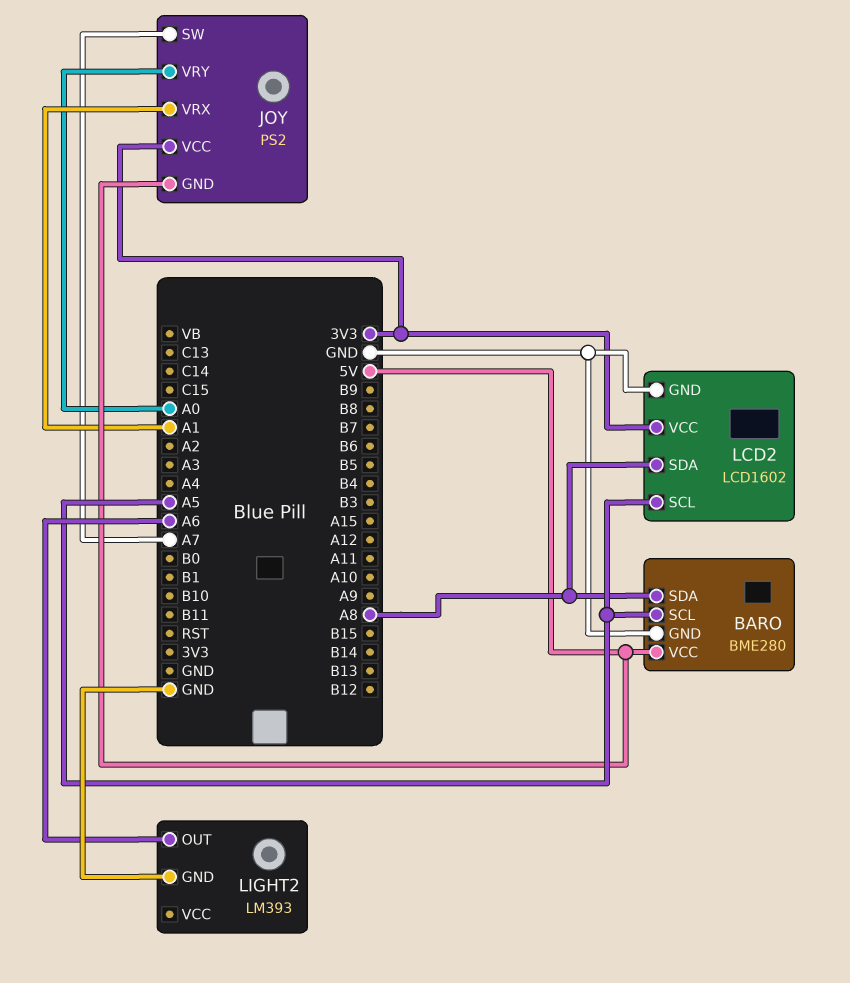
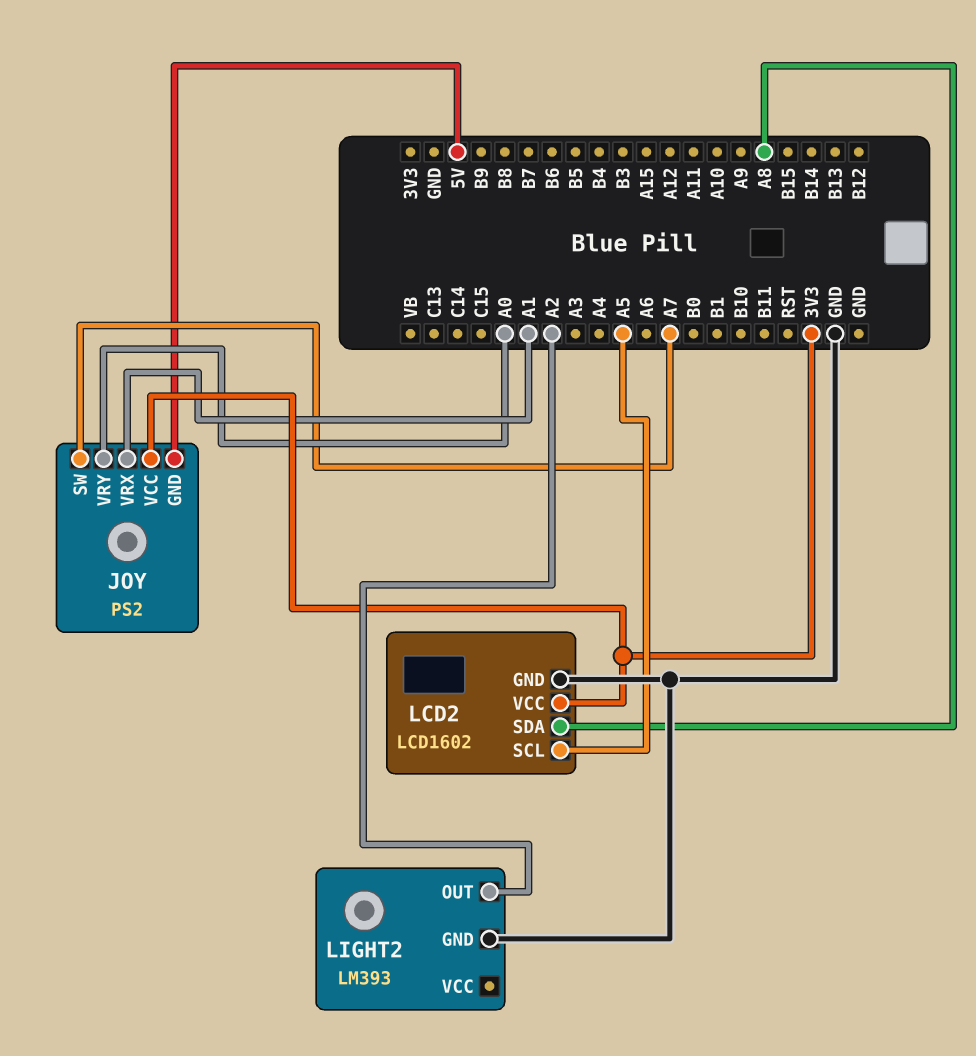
BARO: BME280 -> none
BARO pin GND: GND -> none
BARO pin SCL: A5 -> none
BARO pin SDA: A8 -> none
BARO pin VCC: 5V -> none
LIGHT2 pin OUT: A6 -> A2

